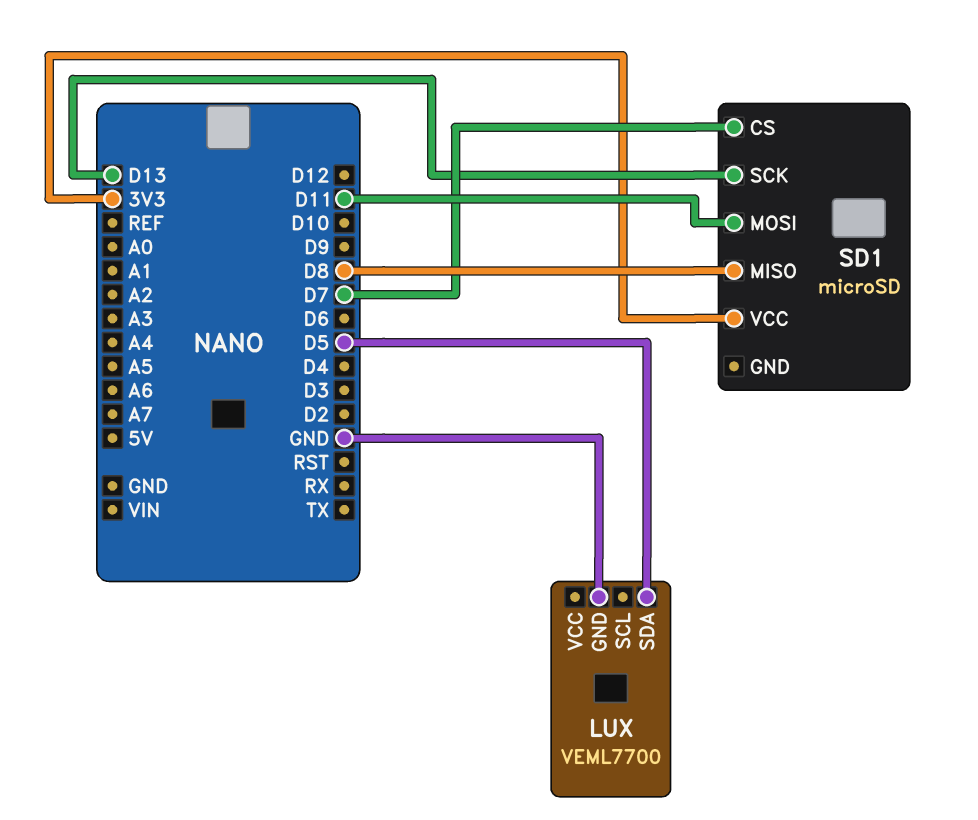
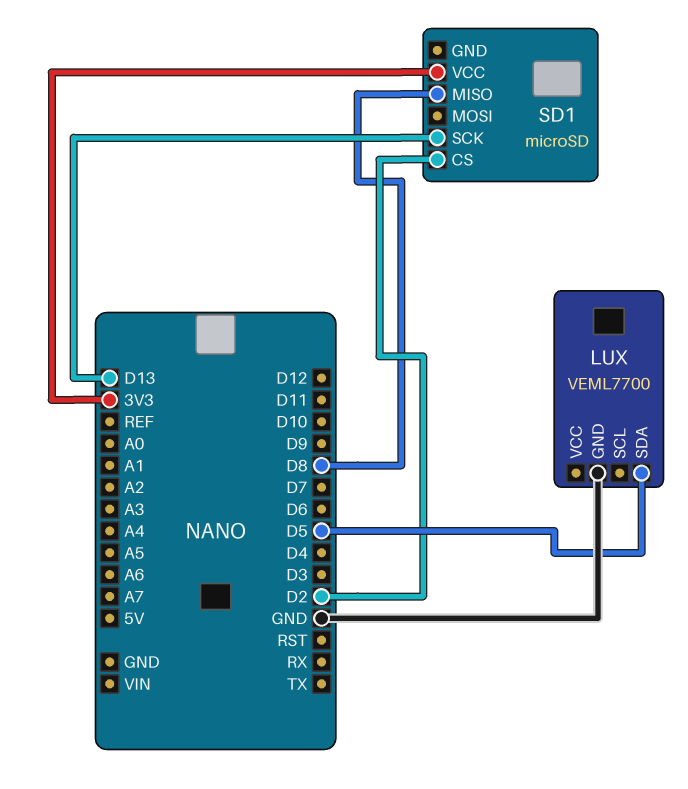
SD1 pin CS: D7 -> D2
SD1 pin MOSI: D11 -> none

